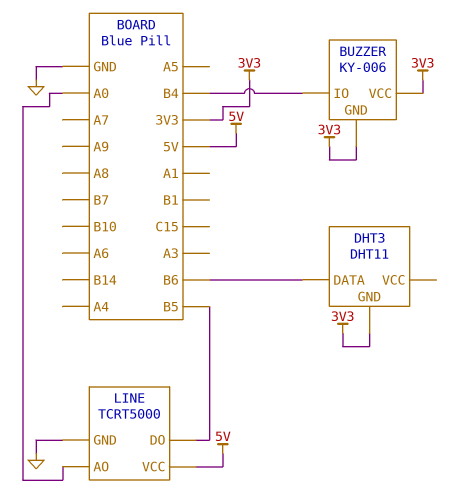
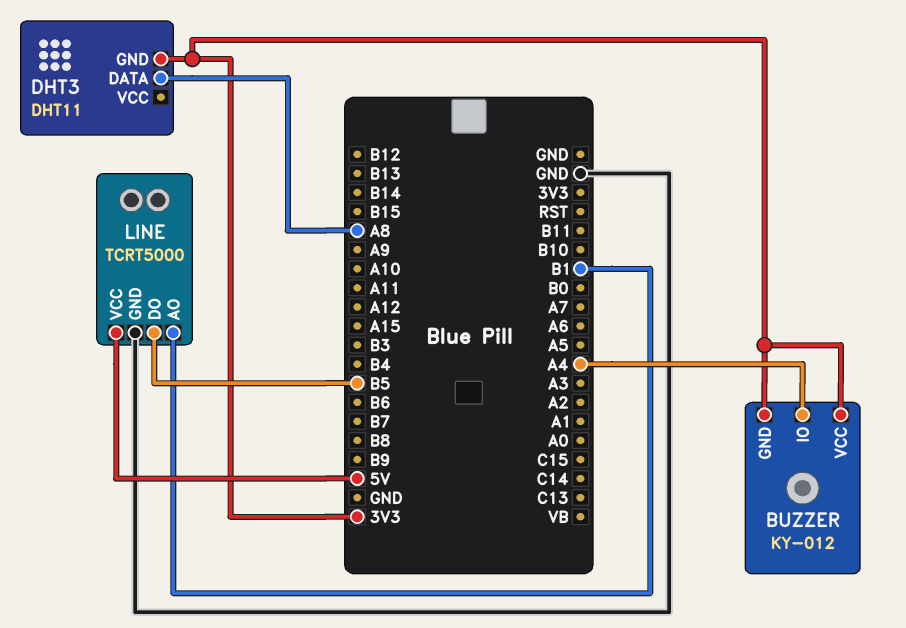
BUZZER: KY-006 -> KY-012
BUZZER pin IO: B4 -> A4
DHT3 pin DATA: B6 -> A8
LINE pin AO: A0 -> B1

